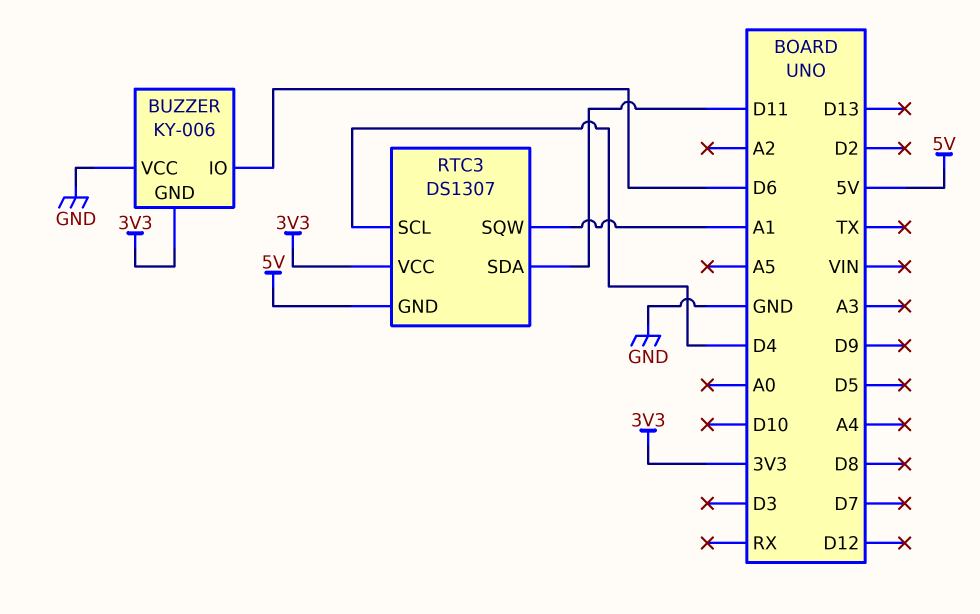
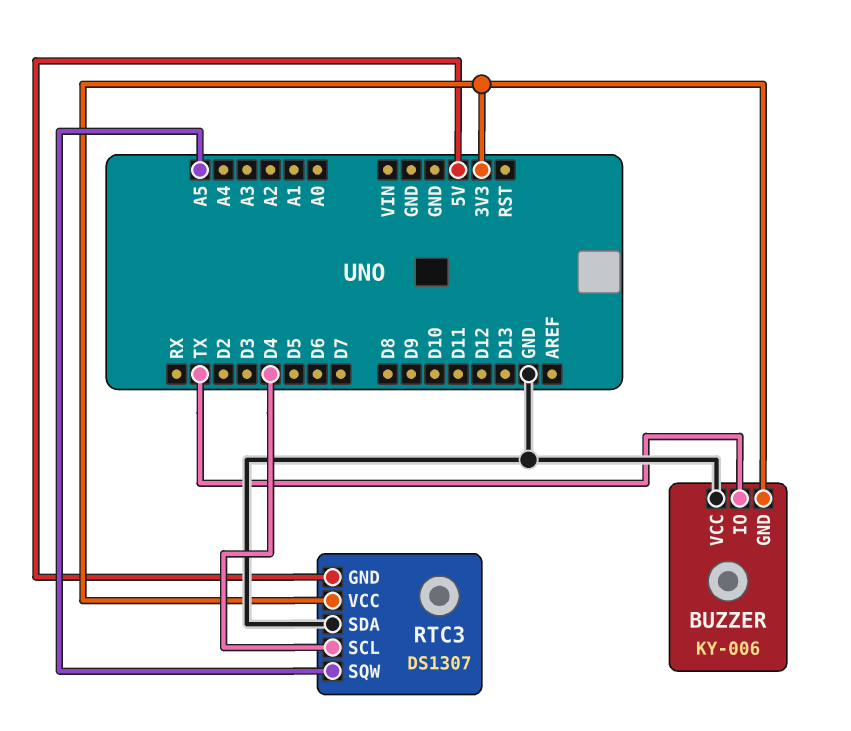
BUZZER pin IO: D6 -> TX
RTC3 pin SDA: D11 -> GND
RTC3 pin SQW: A1 -> A5

